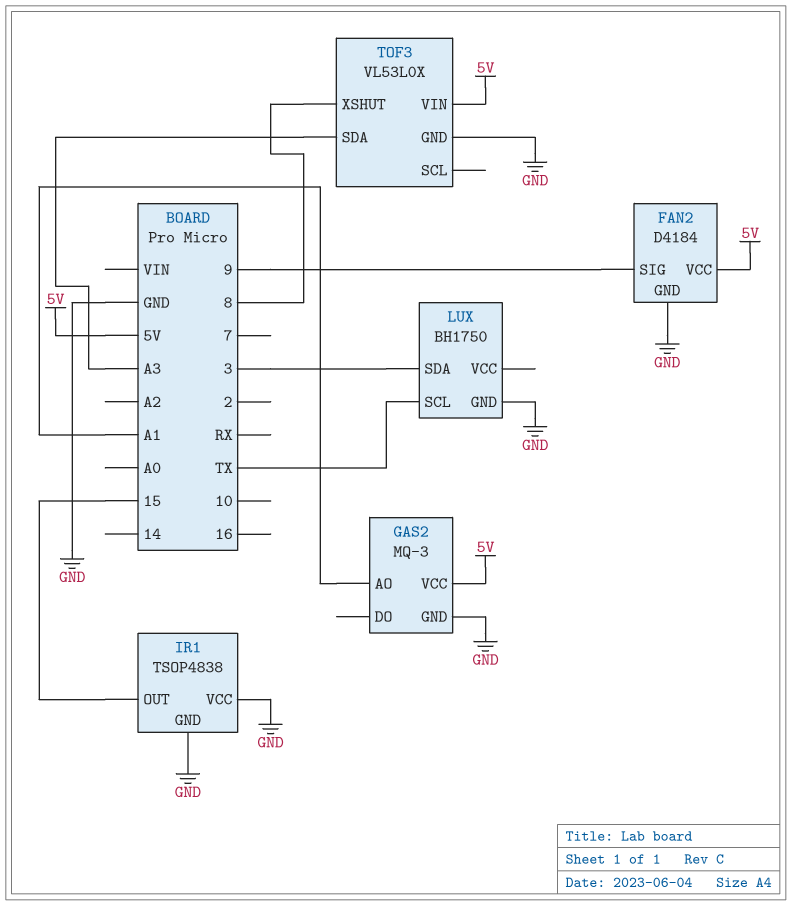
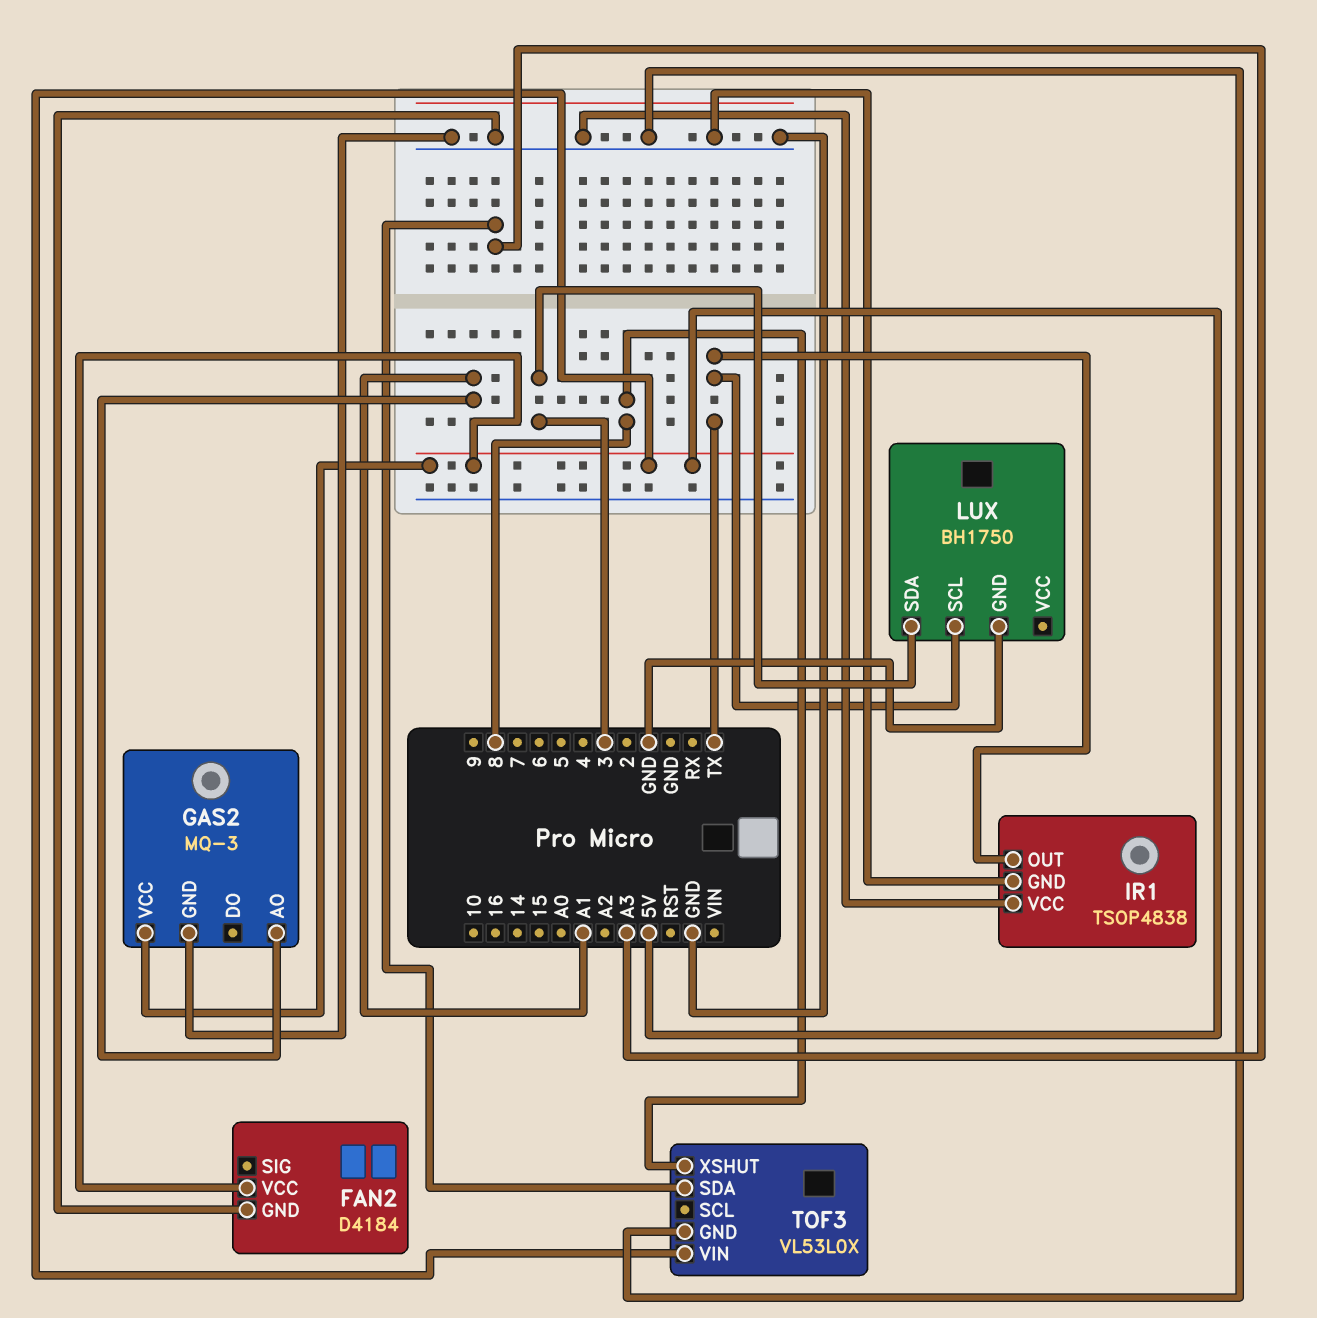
FAN2 pin SIG: 9 -> none
IR1 pin OUT: 15 -> TX

